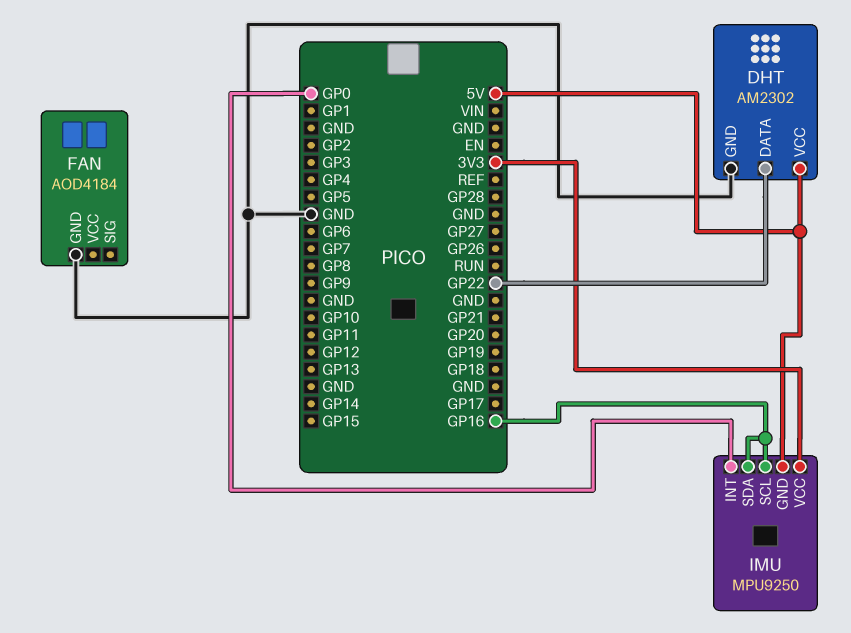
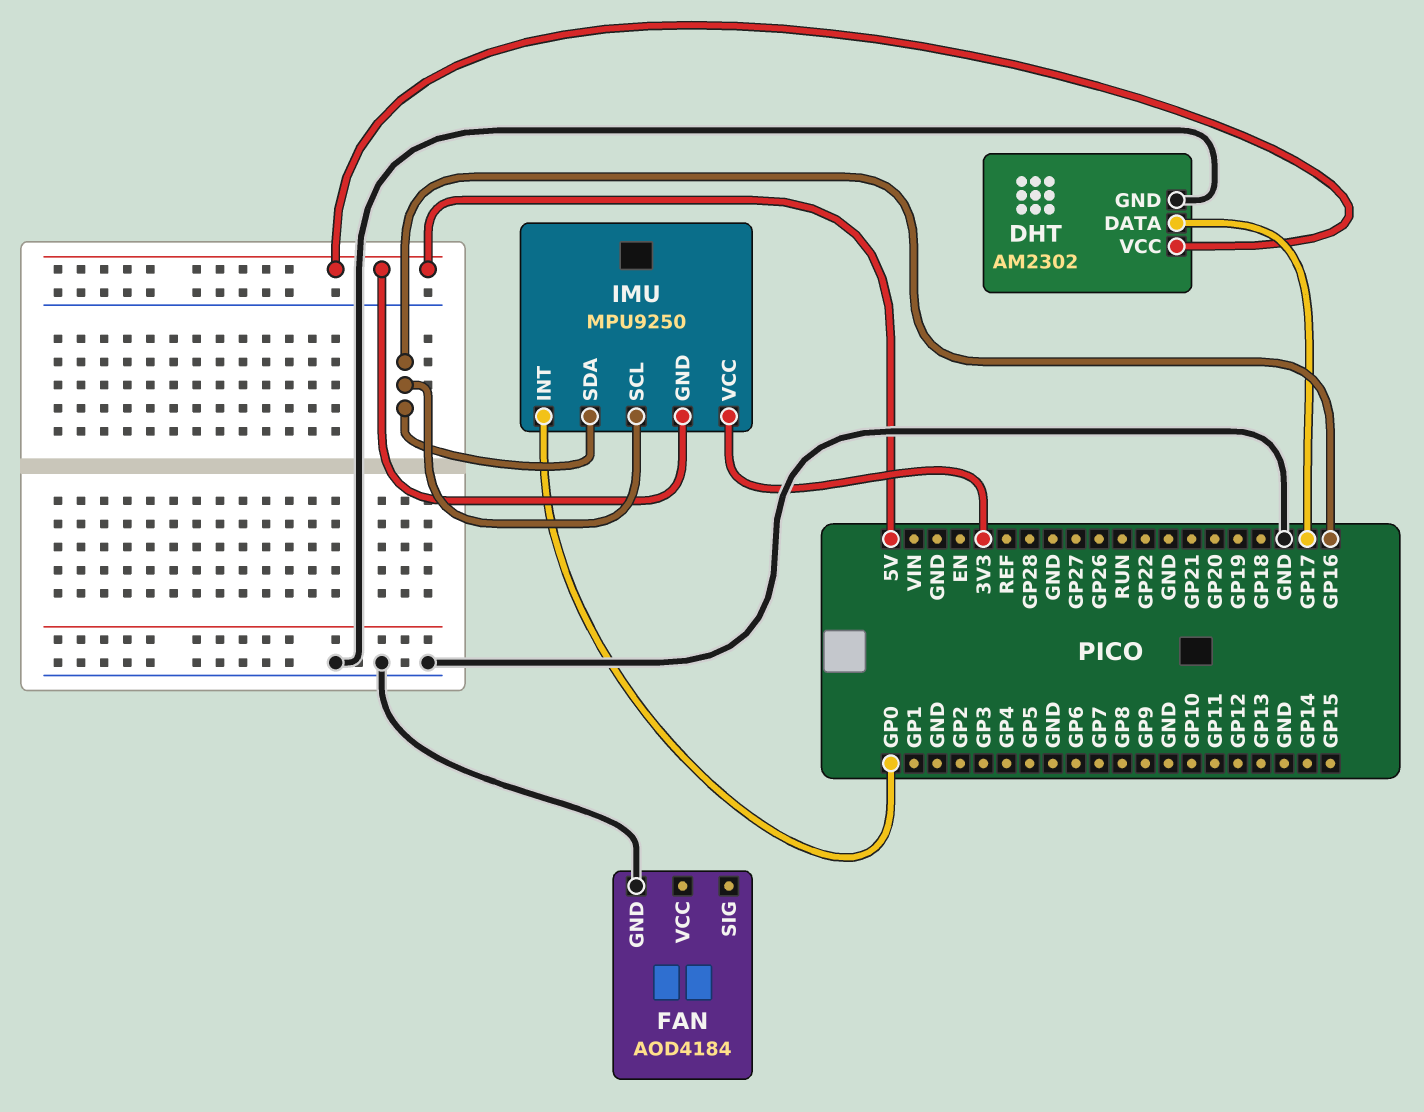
DHT pin DATA: GP22 -> GP17

